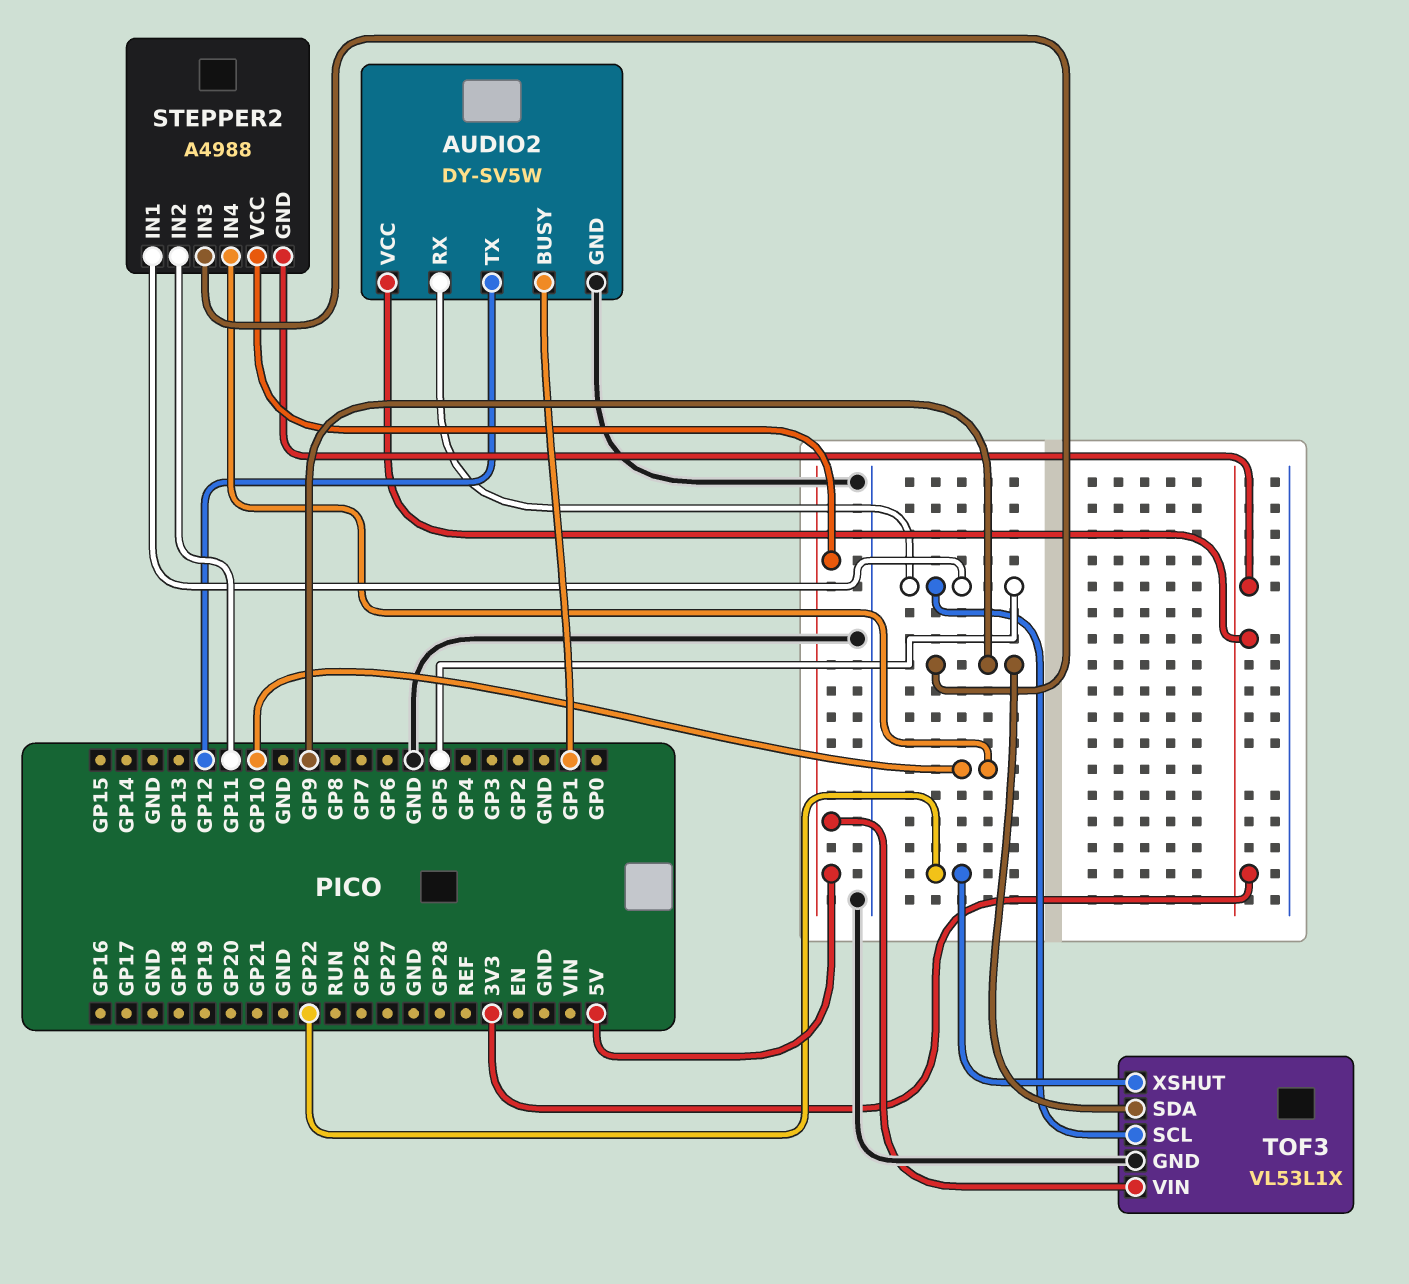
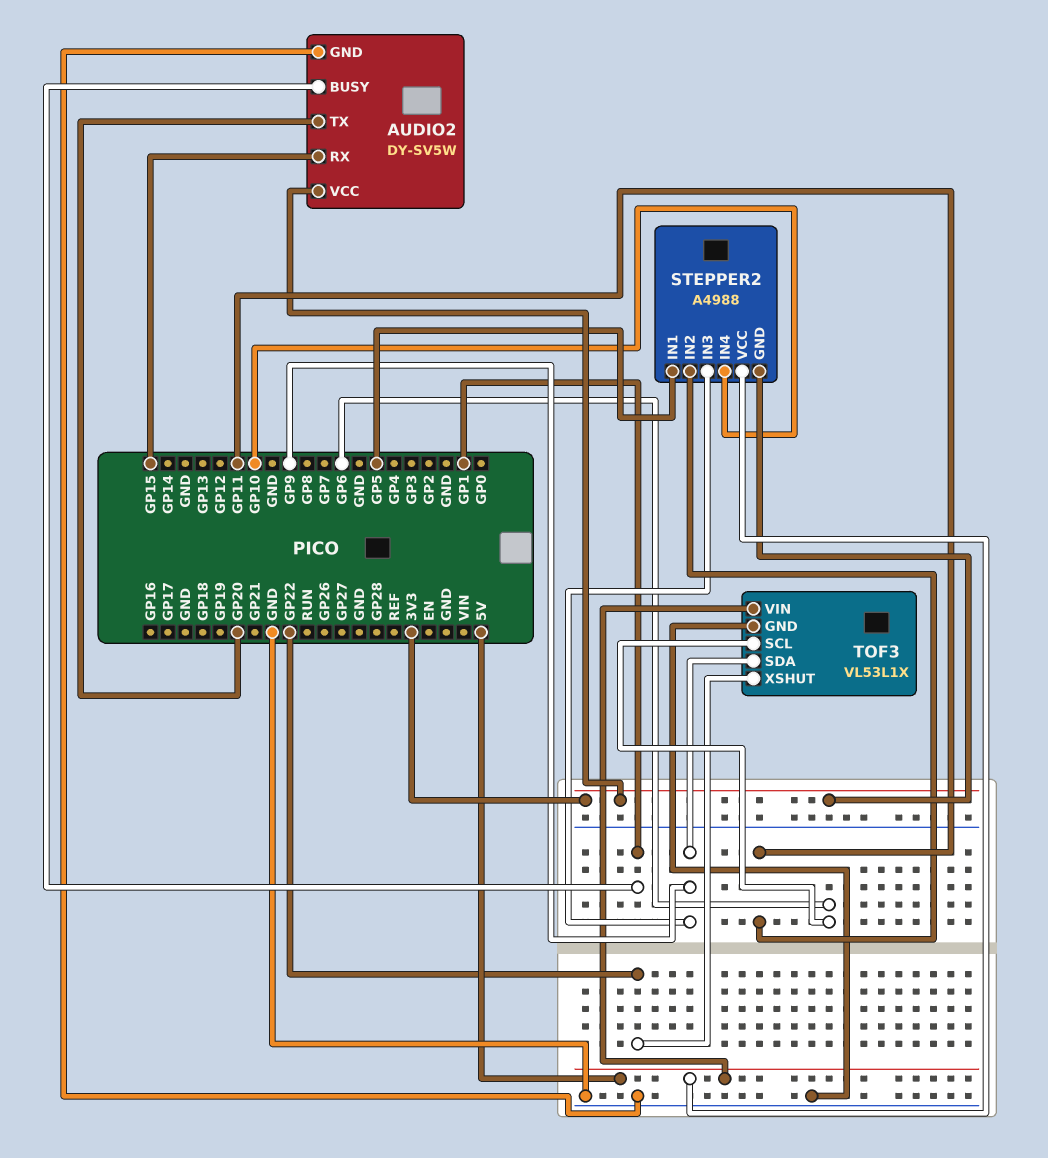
AUDIO2 pin RX: GP5 -> GP15
AUDIO2 pin TX: GP12 -> GP20
TOF3 pin SCL: GP5 -> GP6

